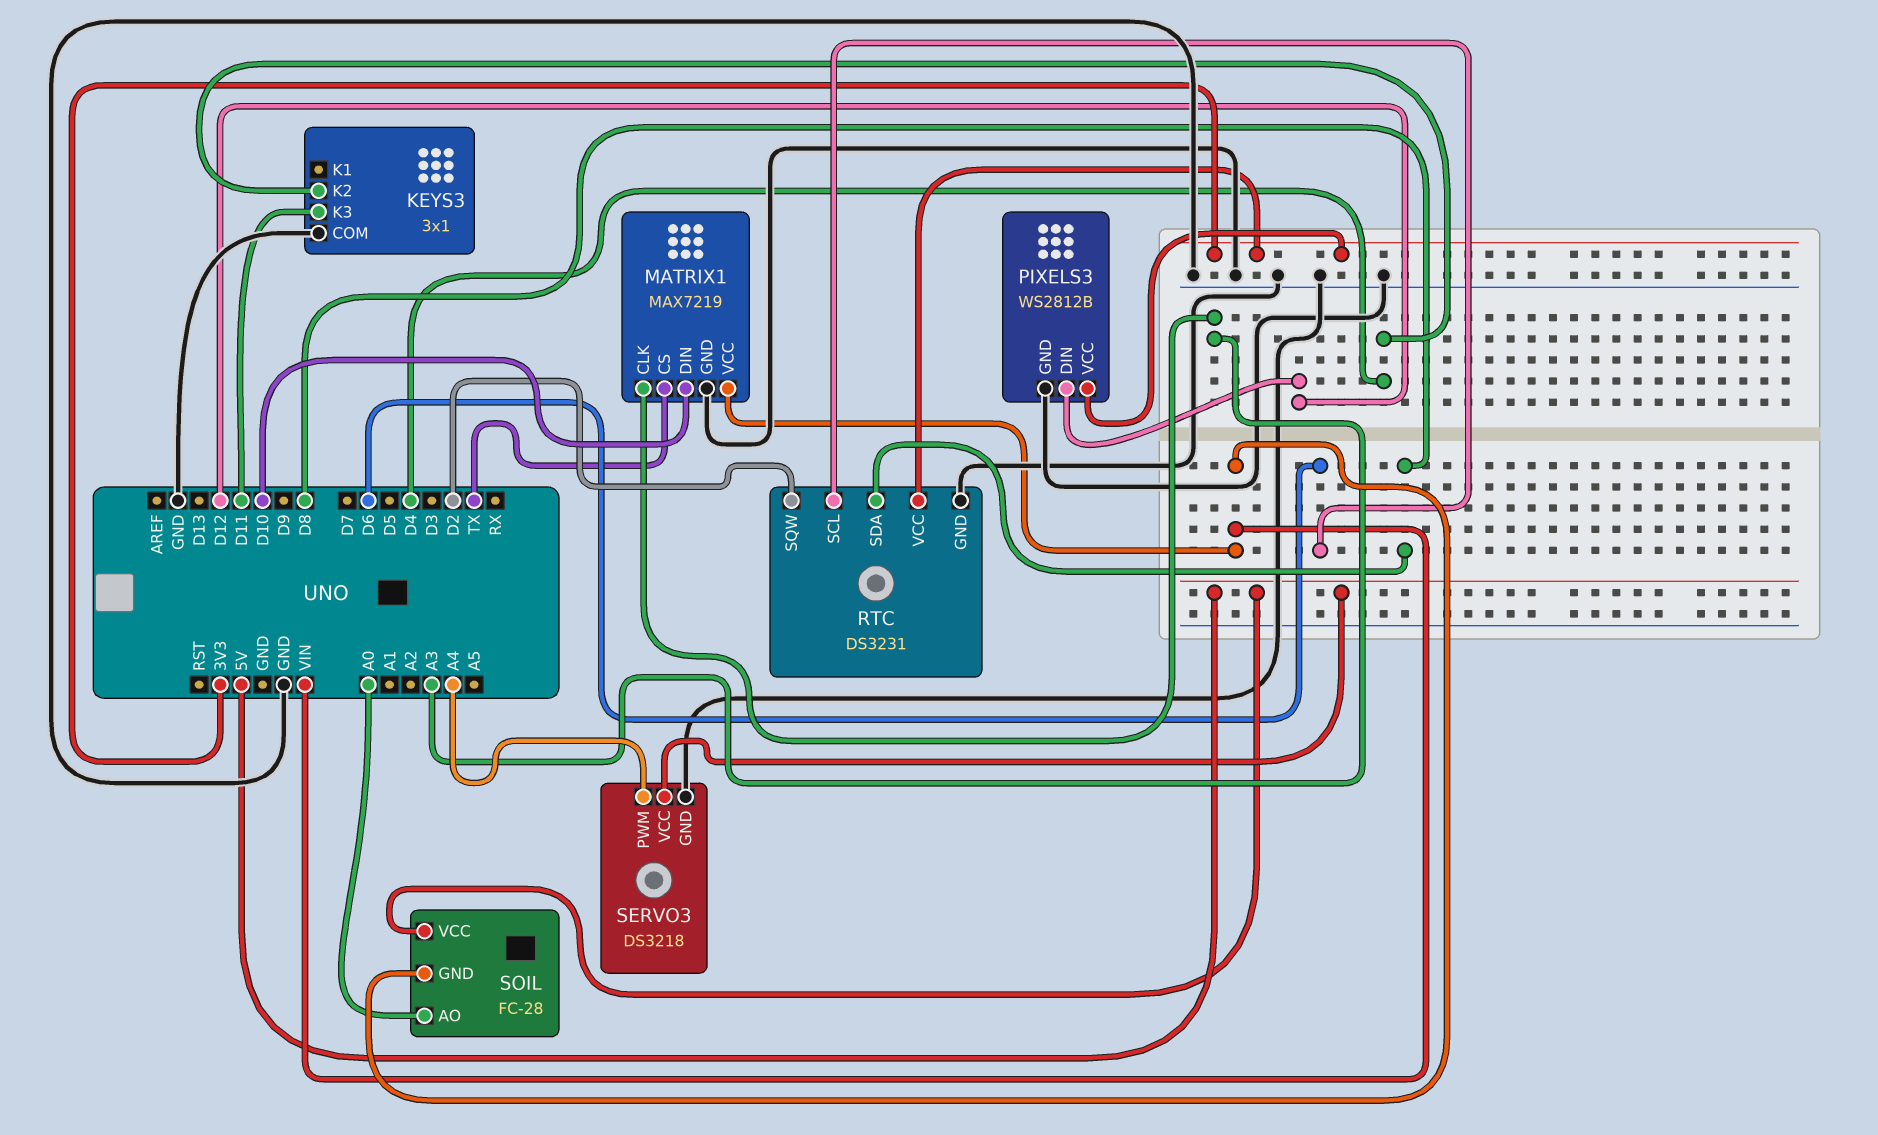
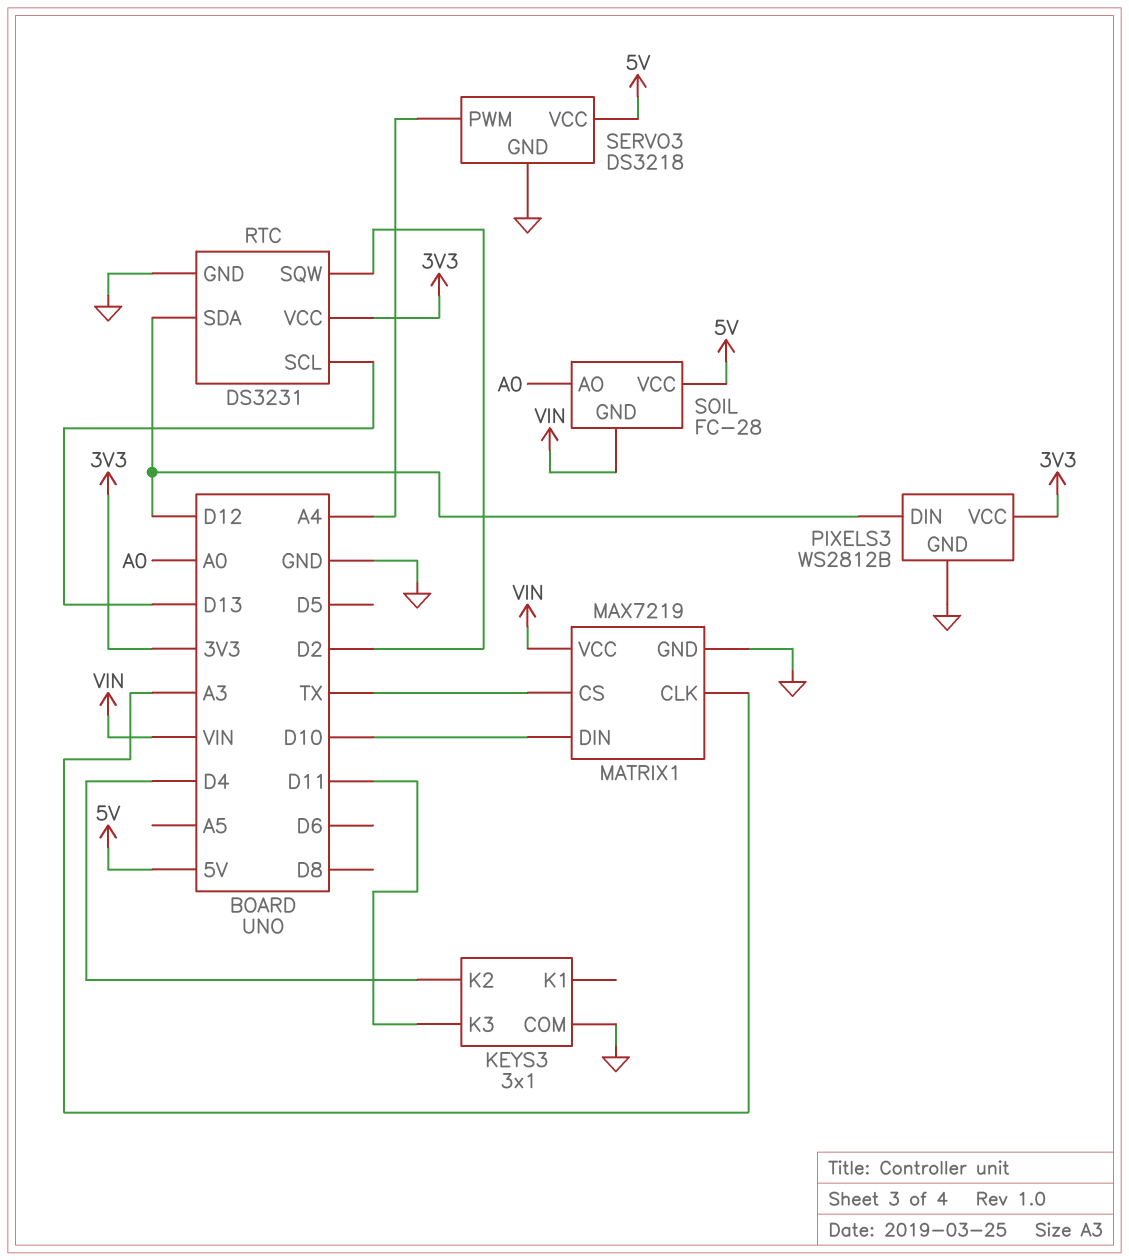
RTC pin SCL: D6 -> D13
RTC pin SDA: D8 -> D12

